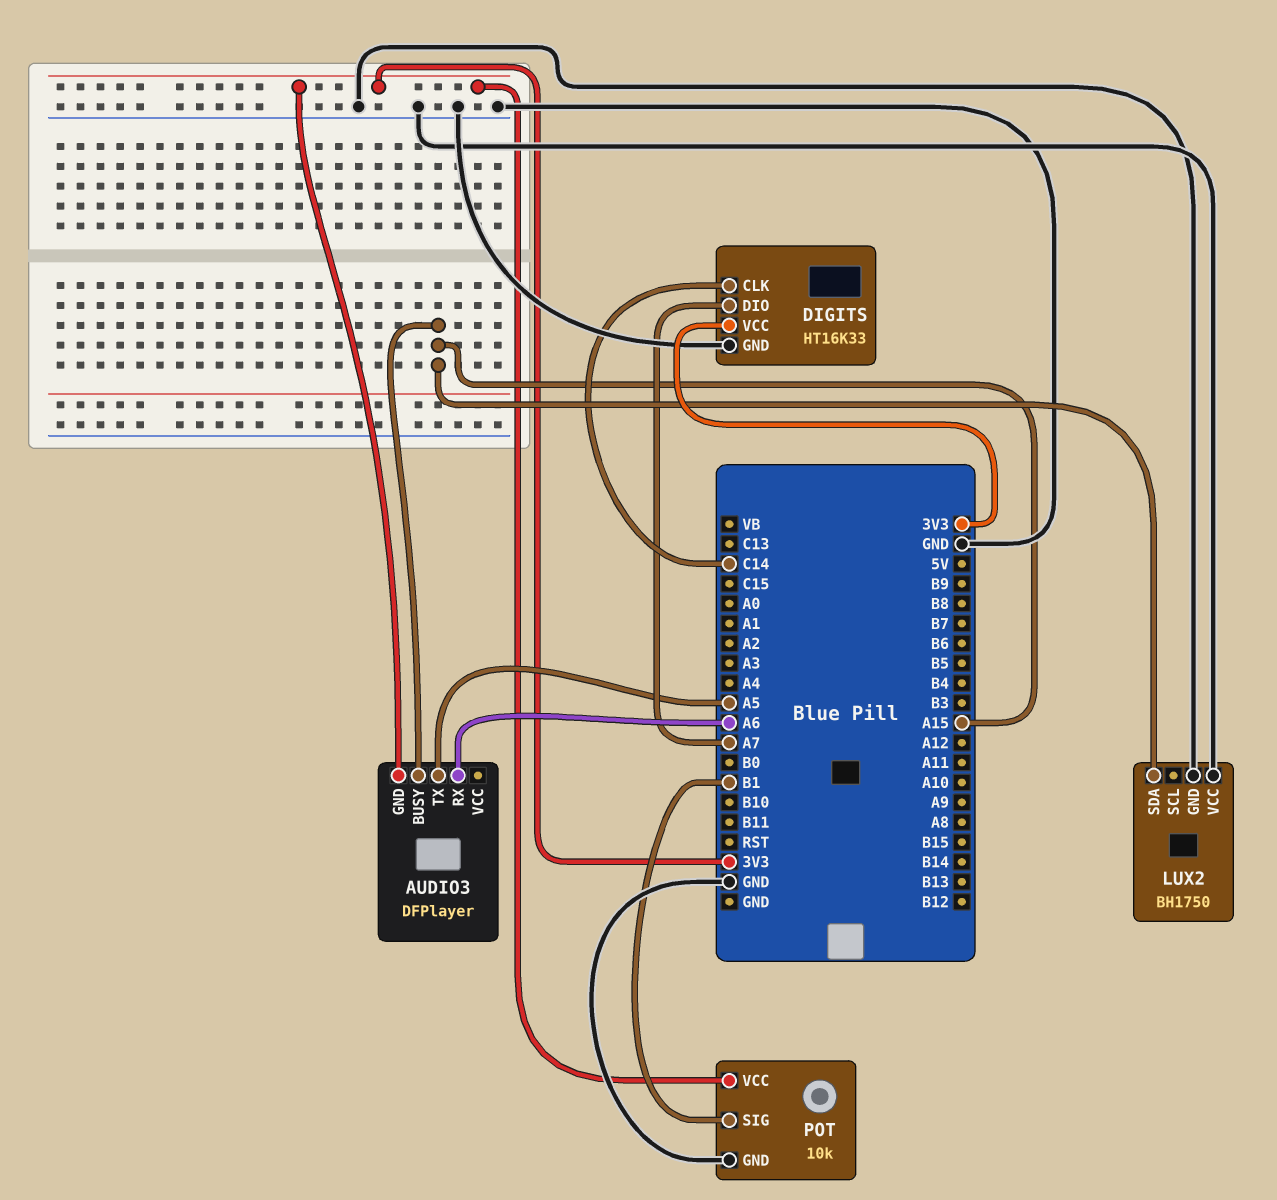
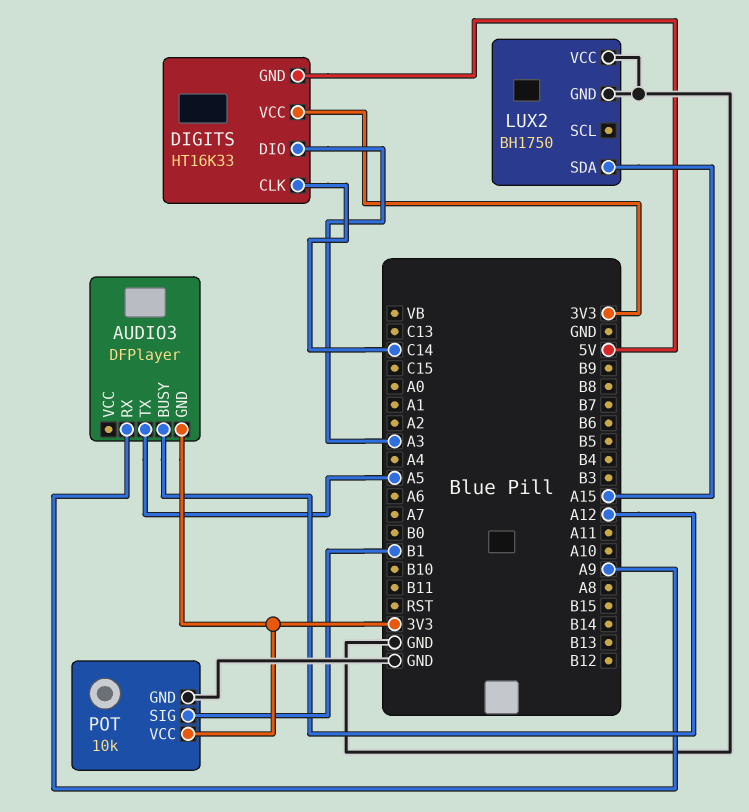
AUDIO3 pin BUSY: A15 -> A12
AUDIO3 pin RX: A6 -> A9
DIGITS pin DIO: A7 -> A3
DIGITS pin GND: GND -> 5V

